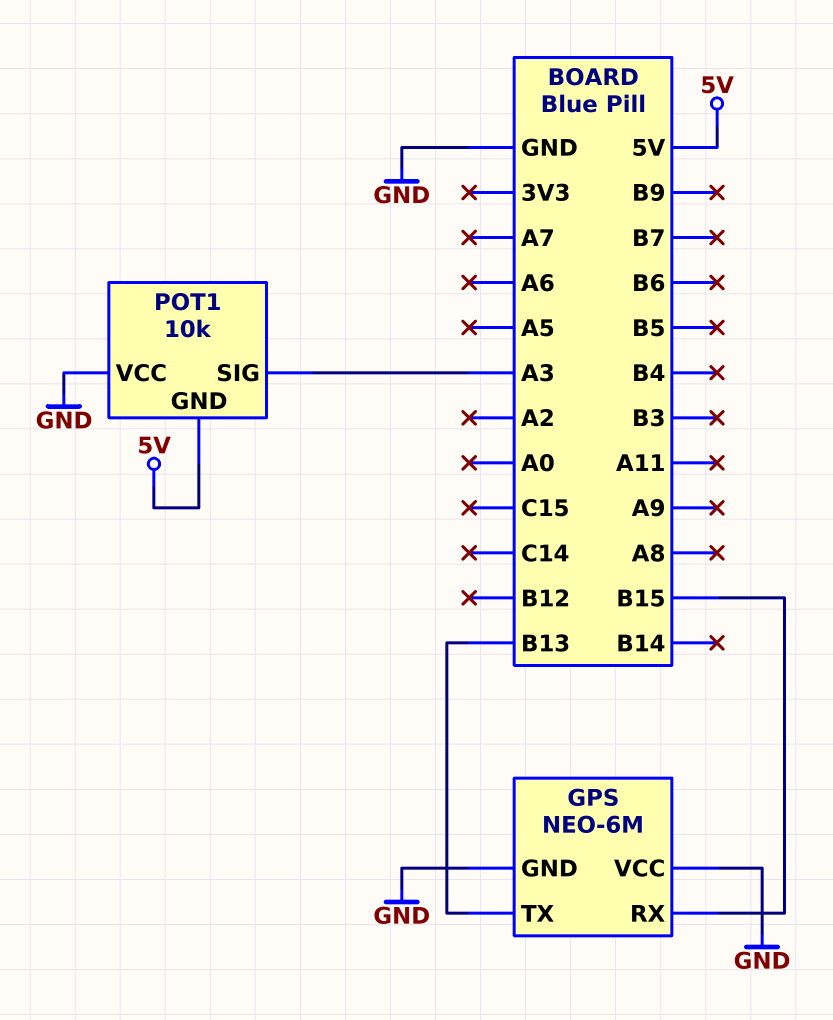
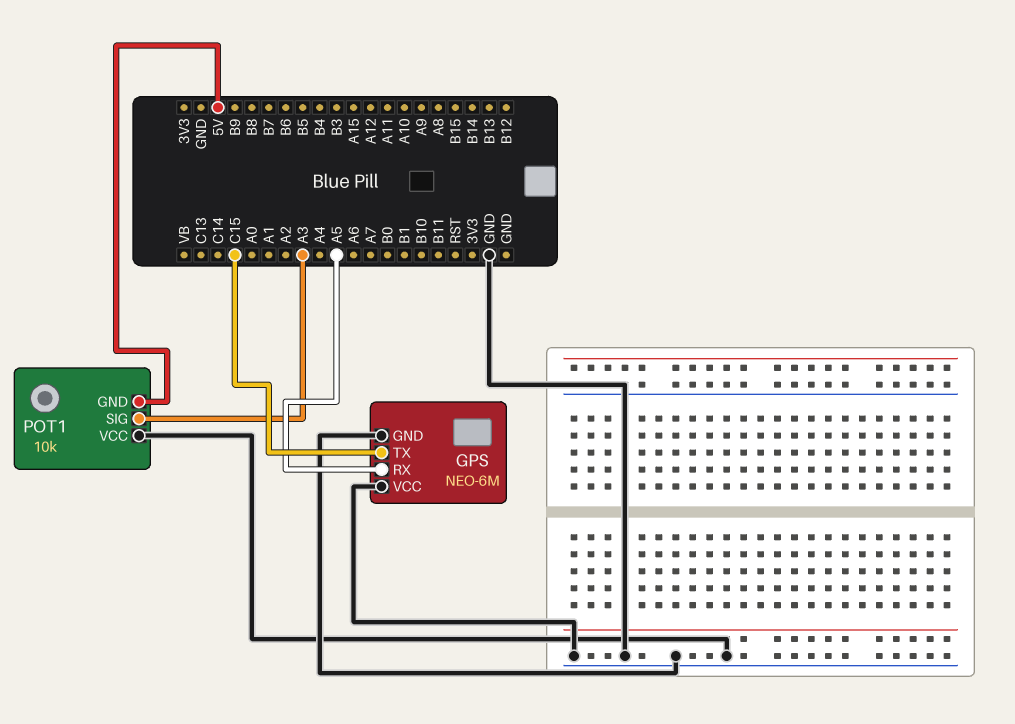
GPS pin RX: B15 -> A5
GPS pin TX: B13 -> C15

